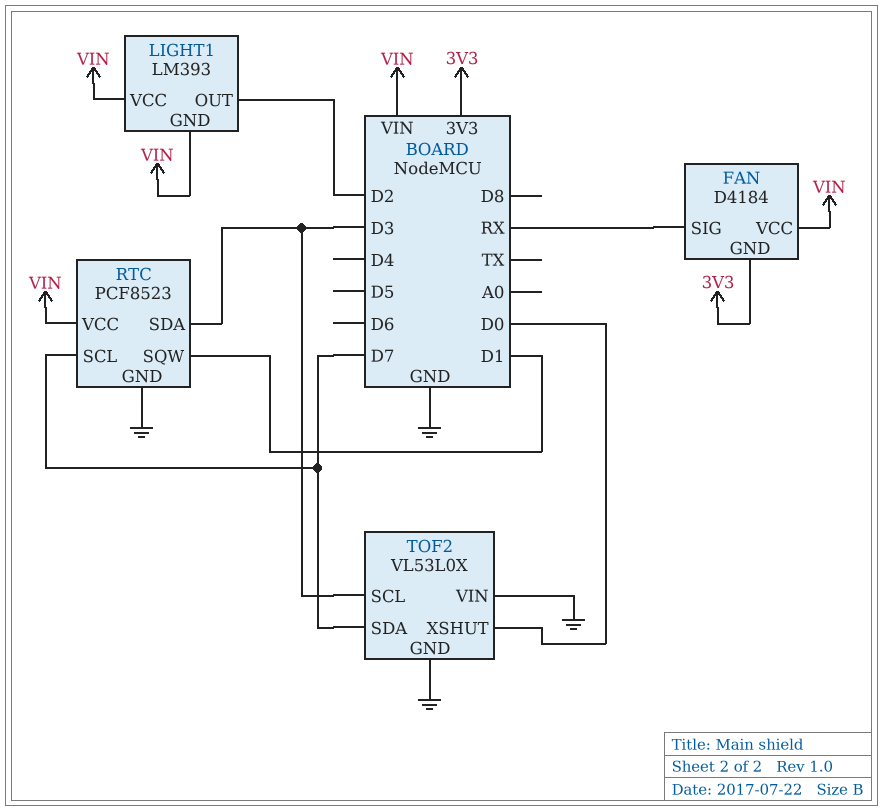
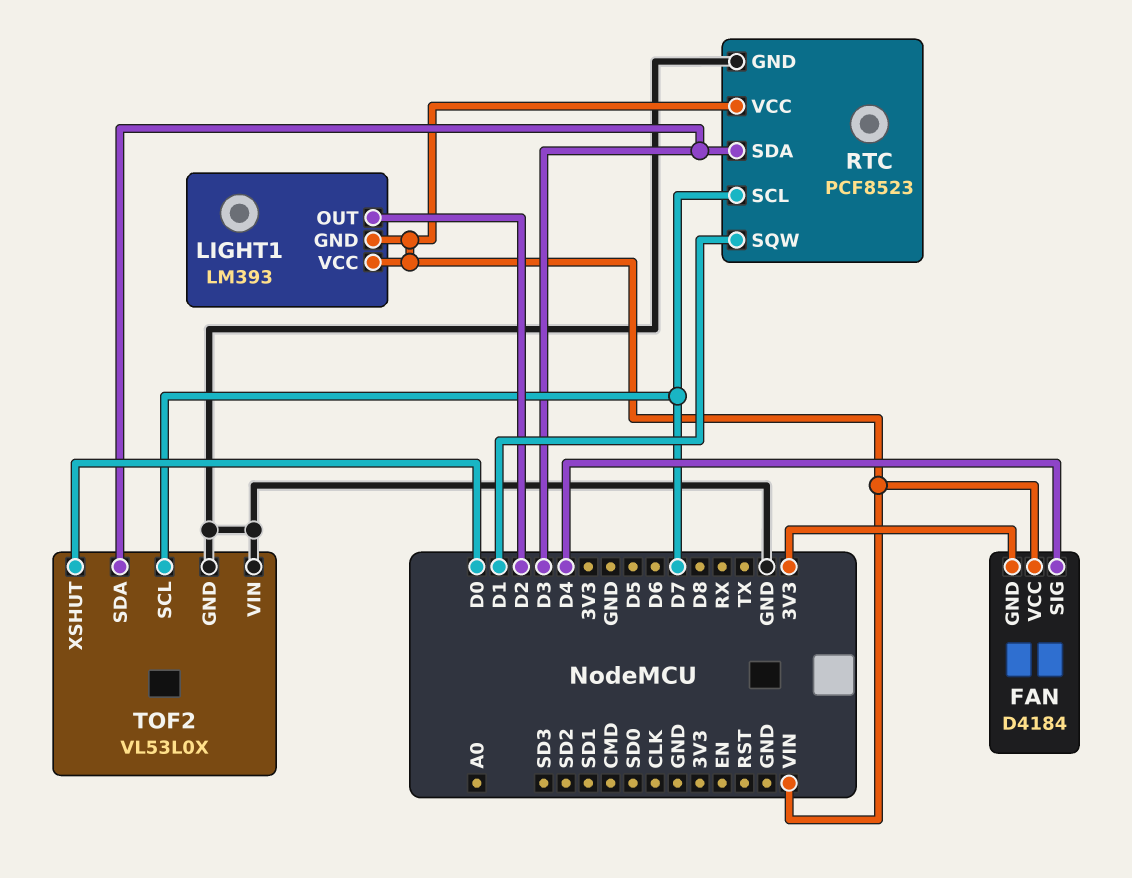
FAN pin SIG: RX -> D4
TOF2 pin SCL: D3 -> D7
TOF2 pin SDA: D7 -> D3

